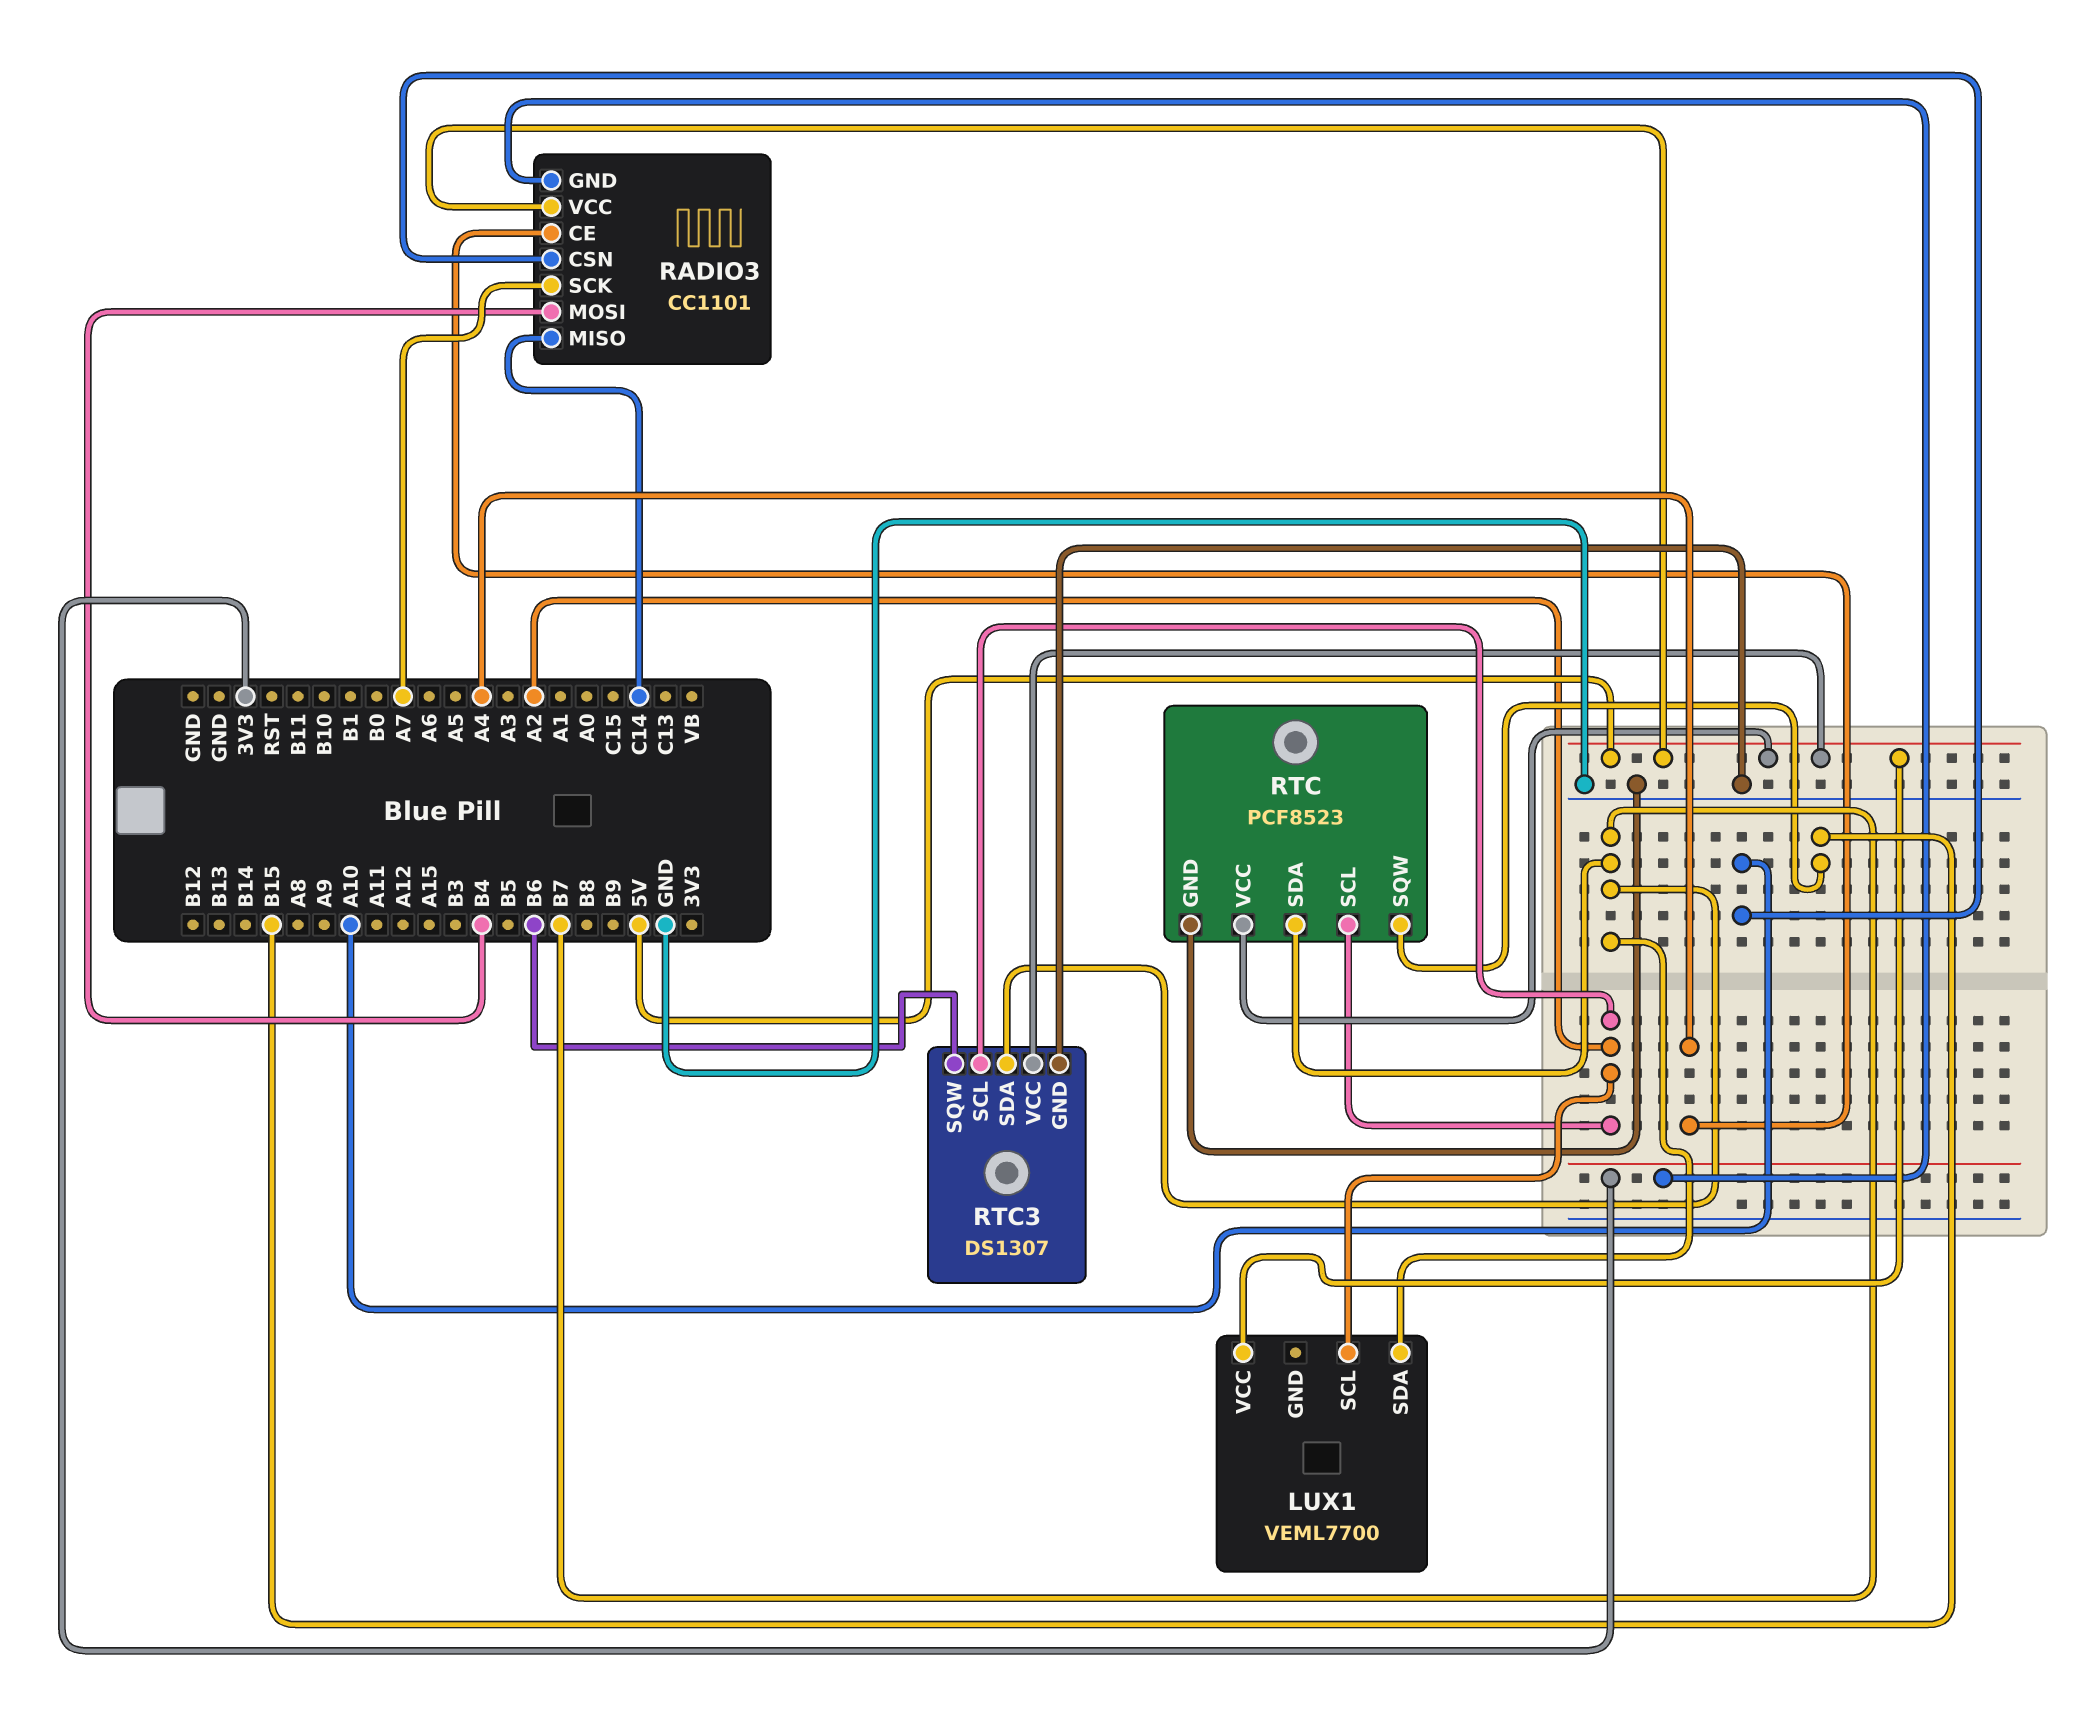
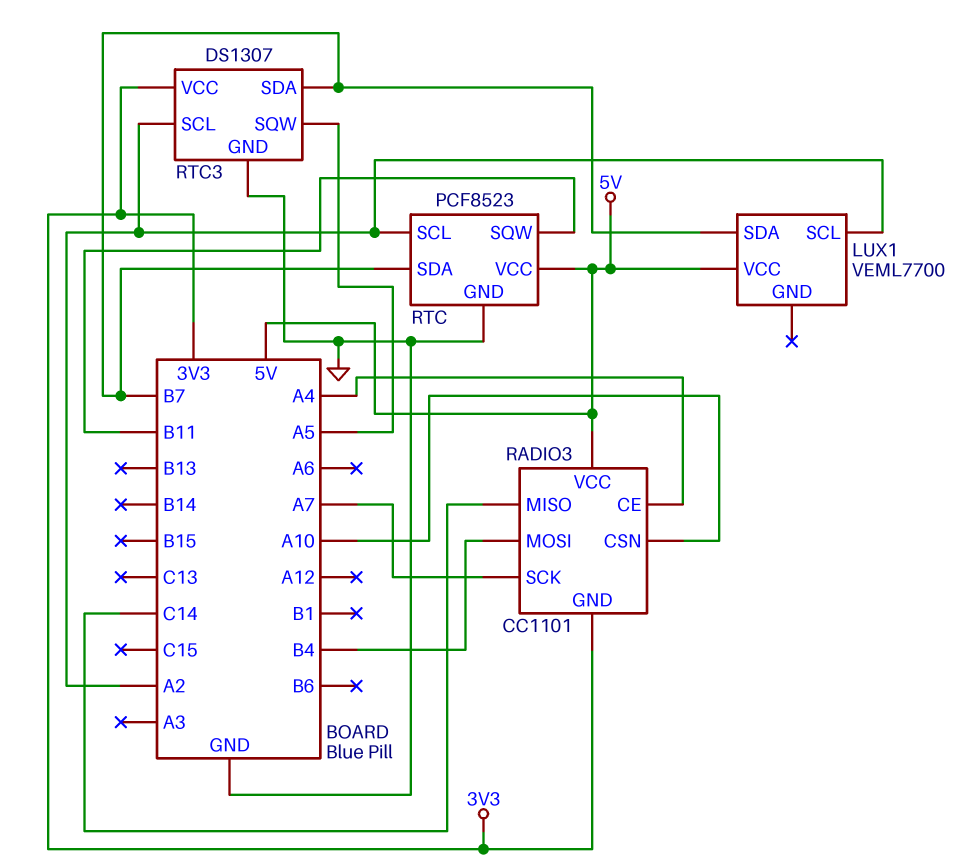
RTC pin SQW: B15 -> B11
RTC3 pin SQW: B6 -> A5
RTC3 pin VCC: 5V -> 3V3

